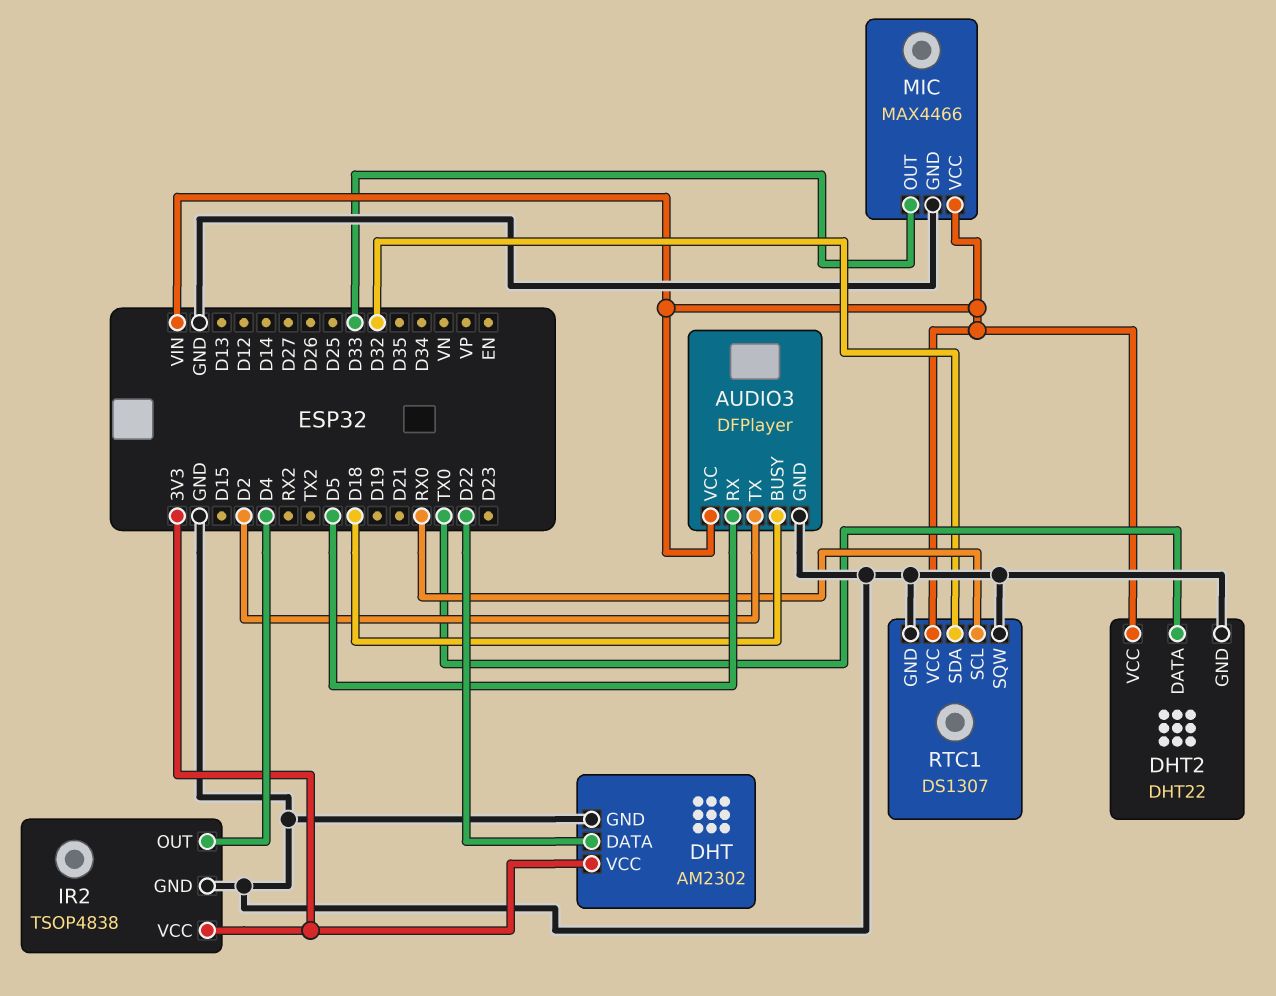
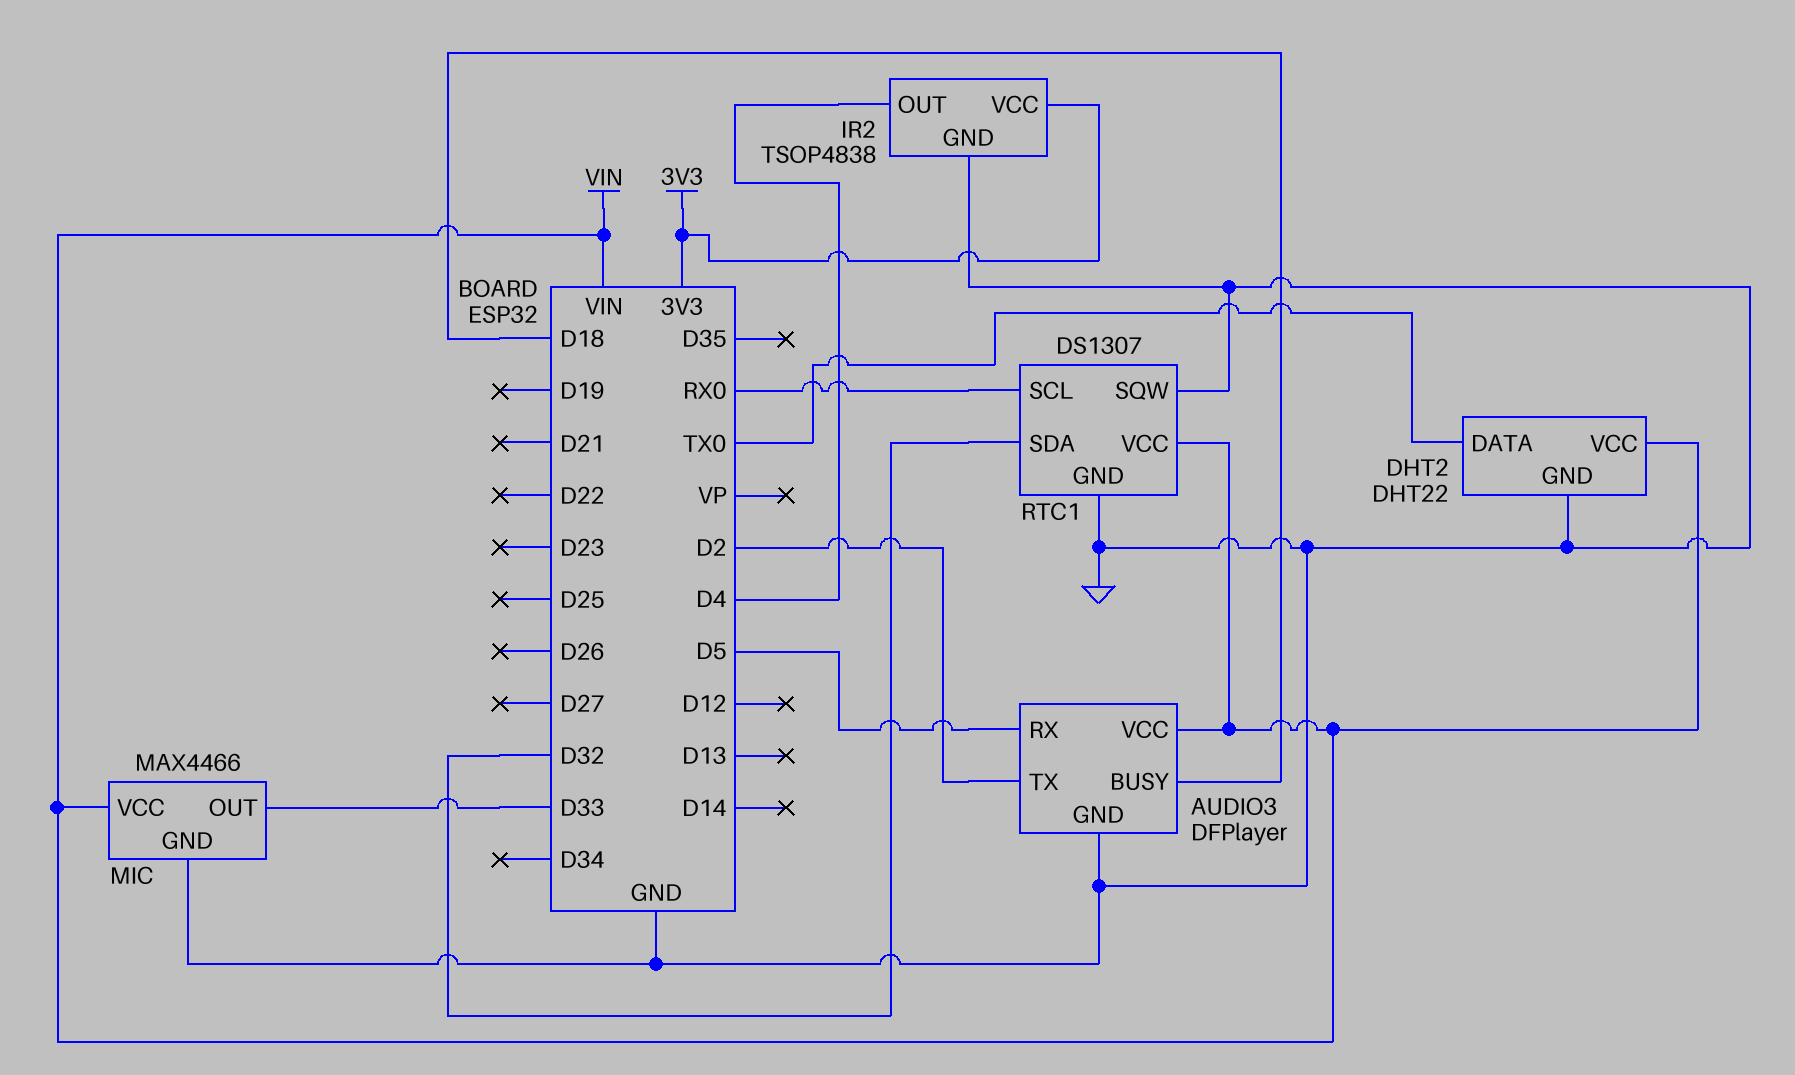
DHT: AM2302 -> none
DHT pin DATA: D22 -> none
DHT pin GND: GND -> none
DHT pin VCC: 3V3 -> none

